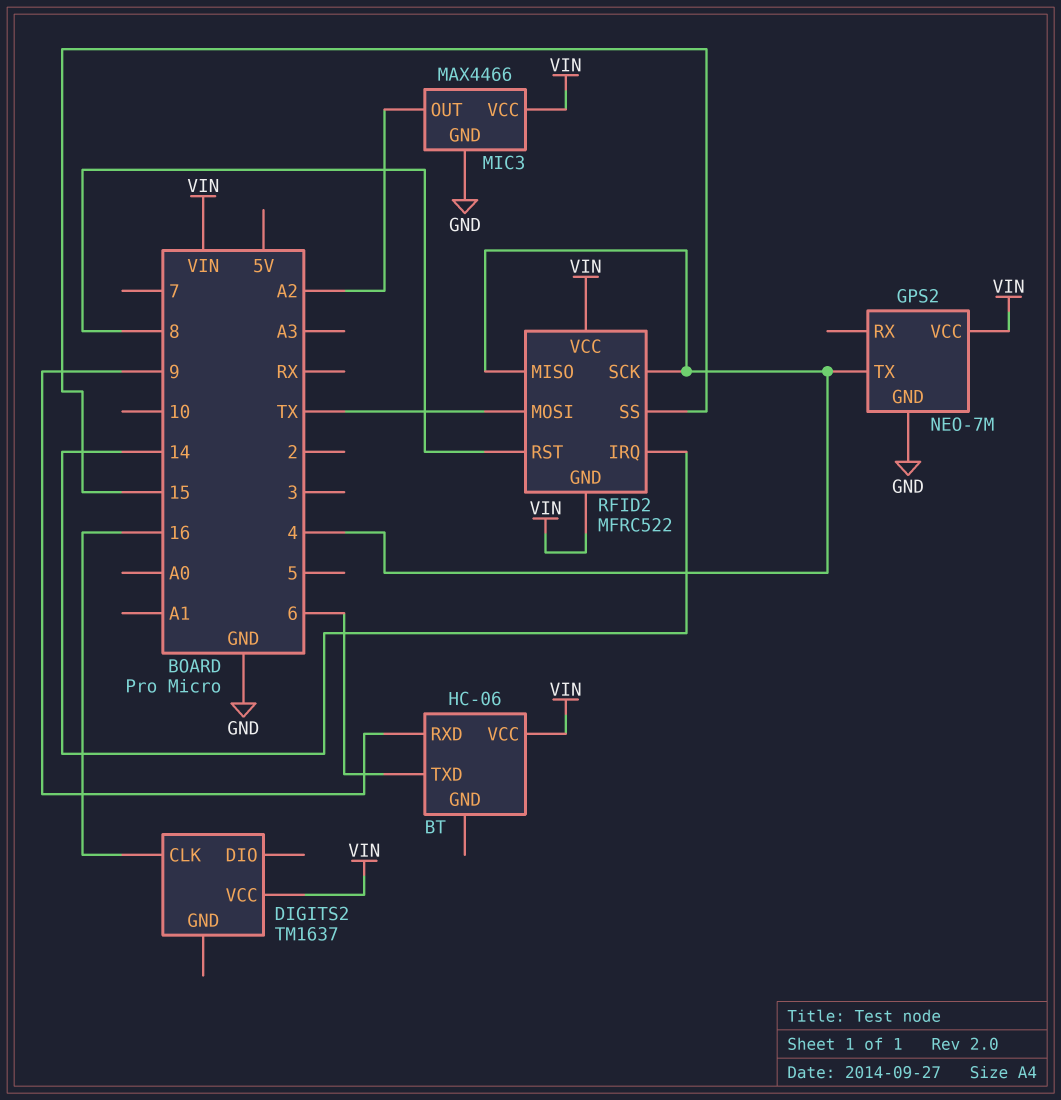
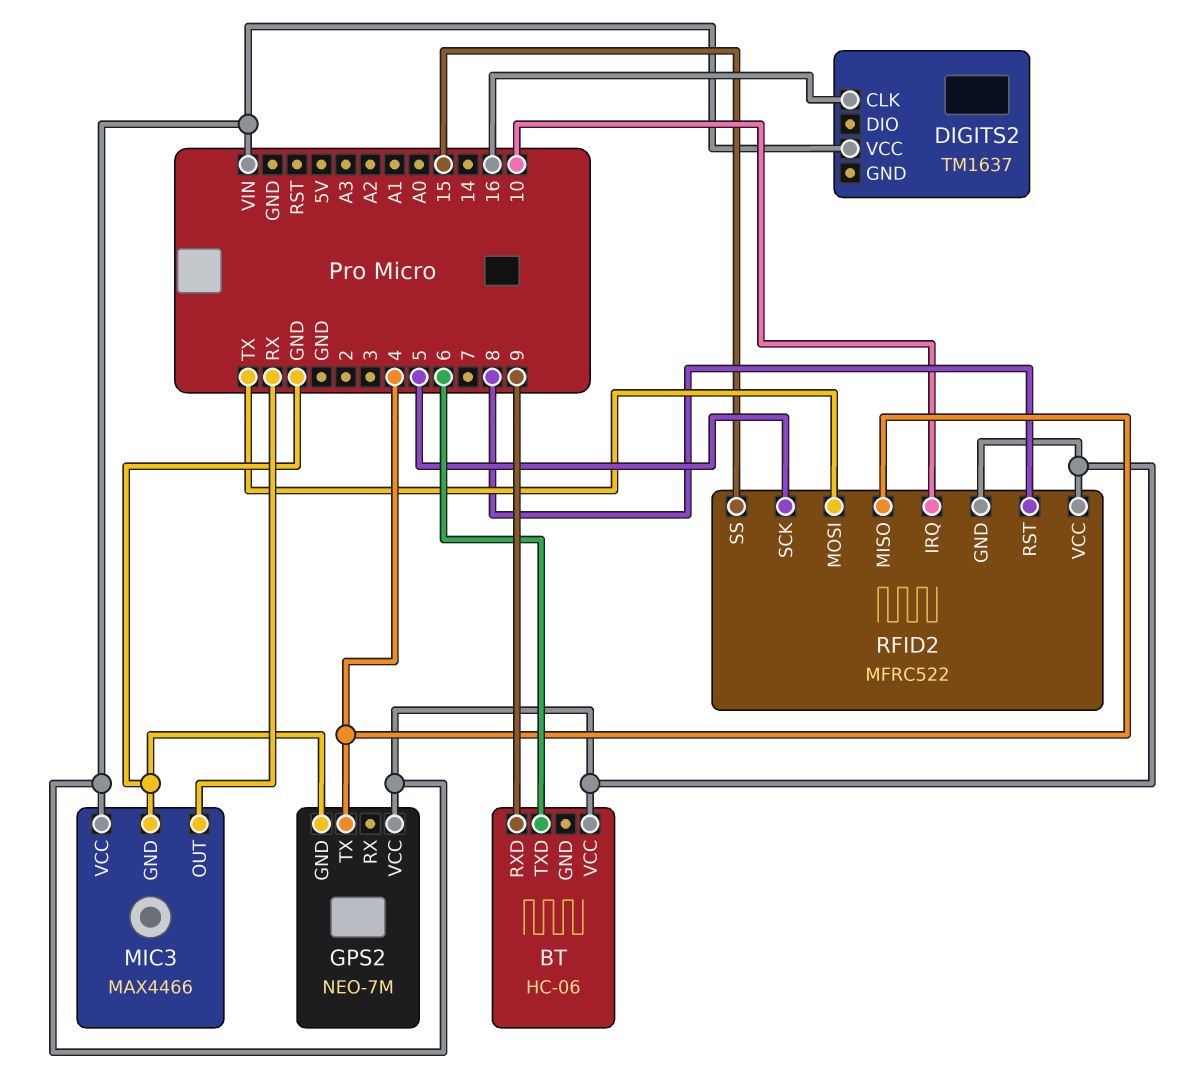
MIC3 pin OUT: A2 -> RX
RFID2 pin IRQ: 14 -> 10
RFID2 pin SCK: 4 -> 5

